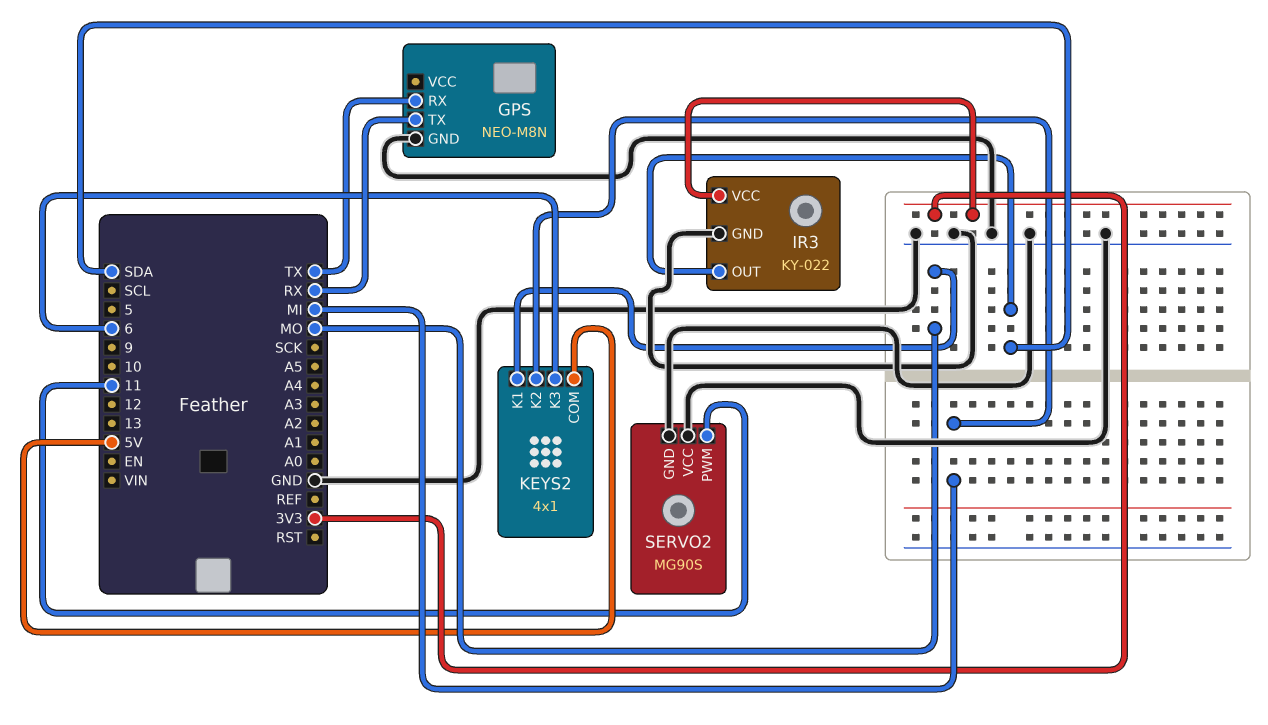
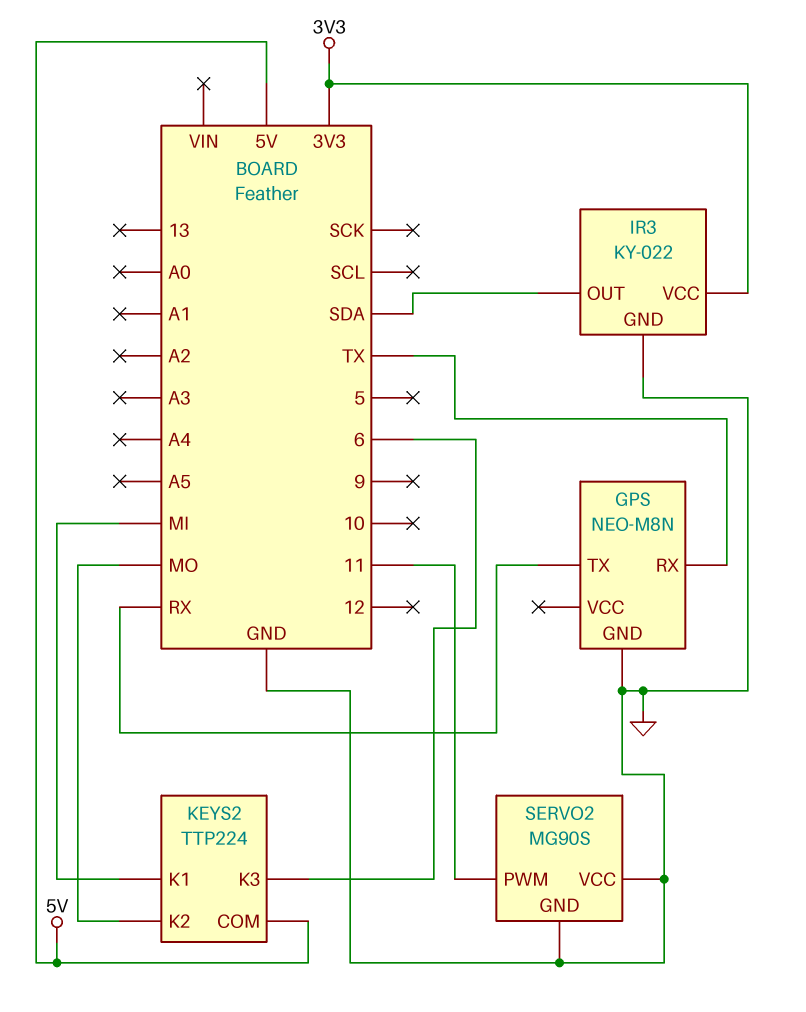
KEYS2: 4x1 -> TTP224
KEYS2 pin K1: MO -> MI
KEYS2 pin K2: MI -> MO

